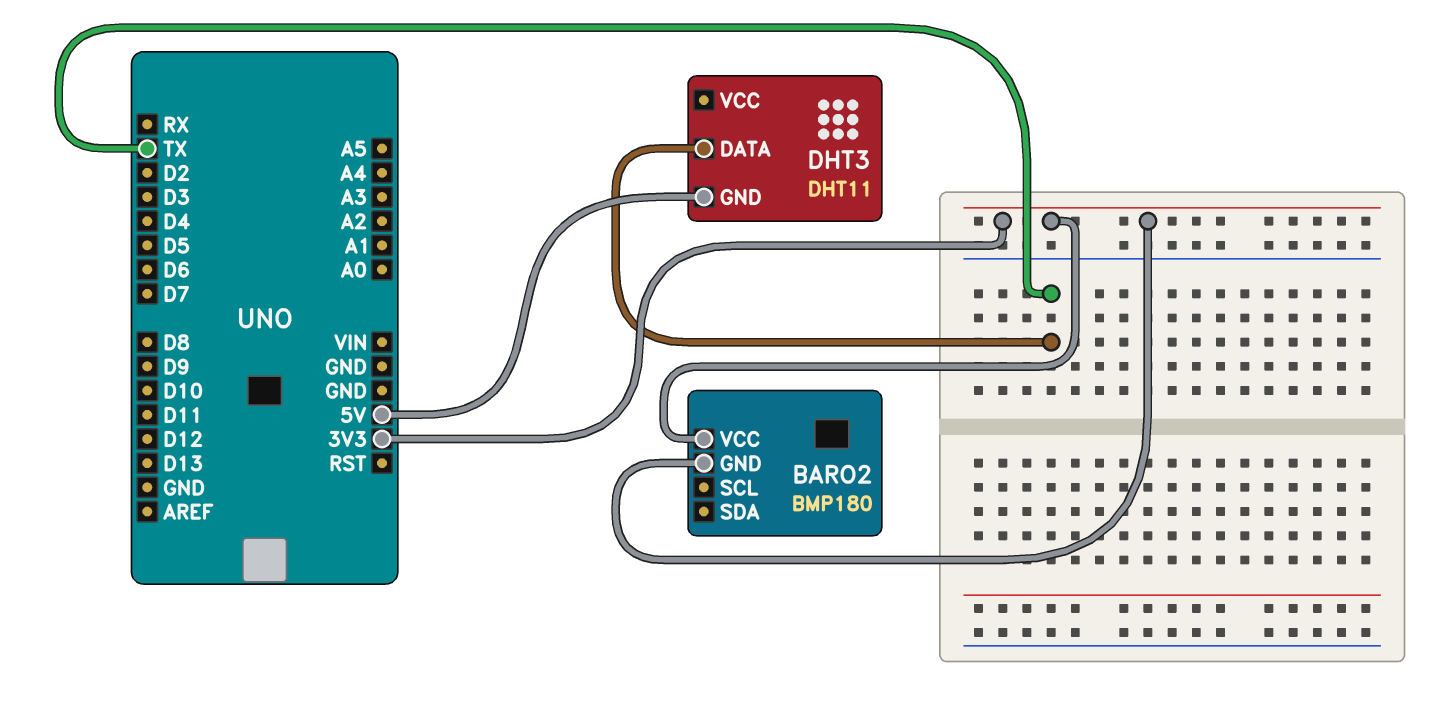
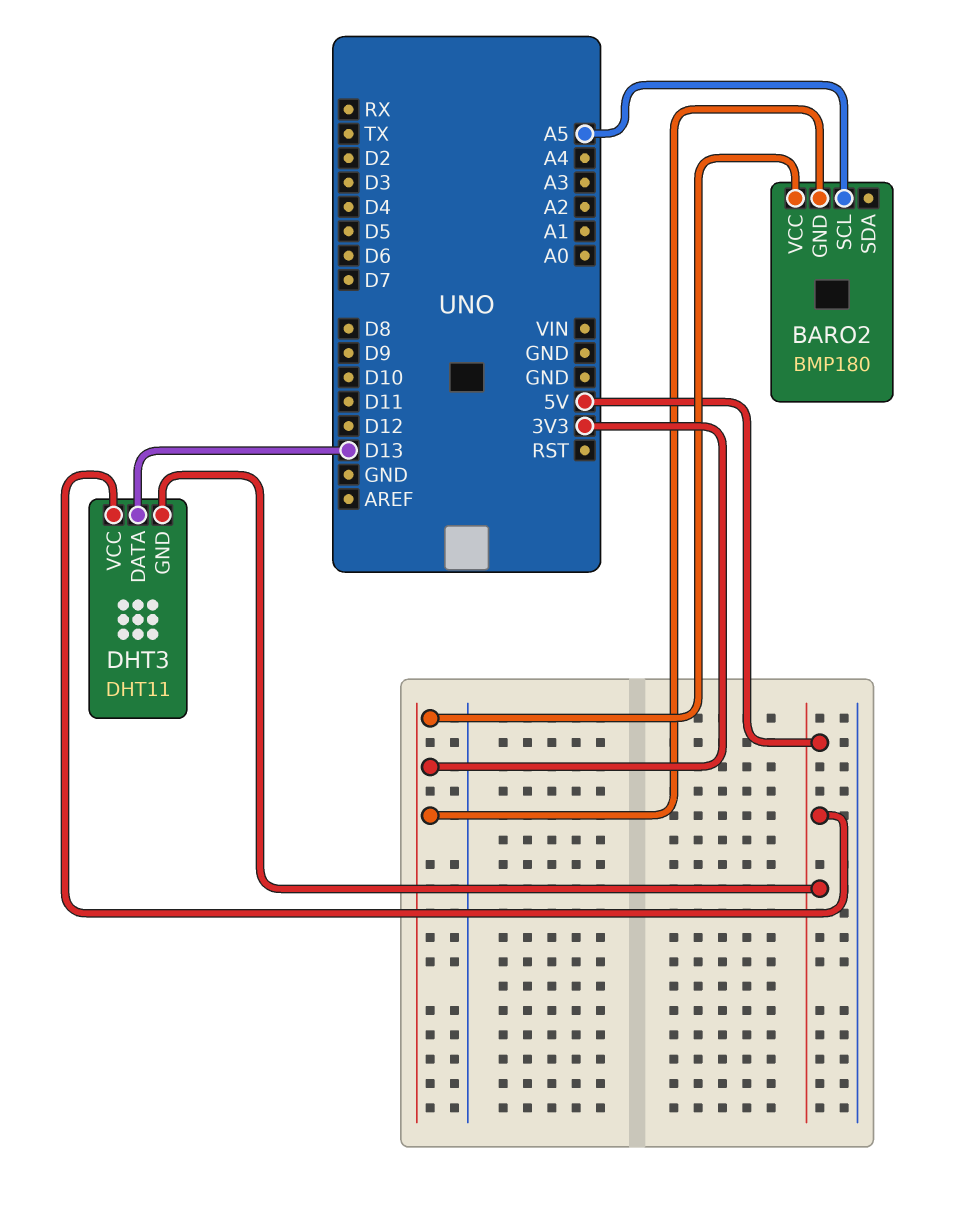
BARO2 pin SCL: none -> A5
DHT3 pin DATA: TX -> D13
DHT3 pin VCC: none -> 5V

